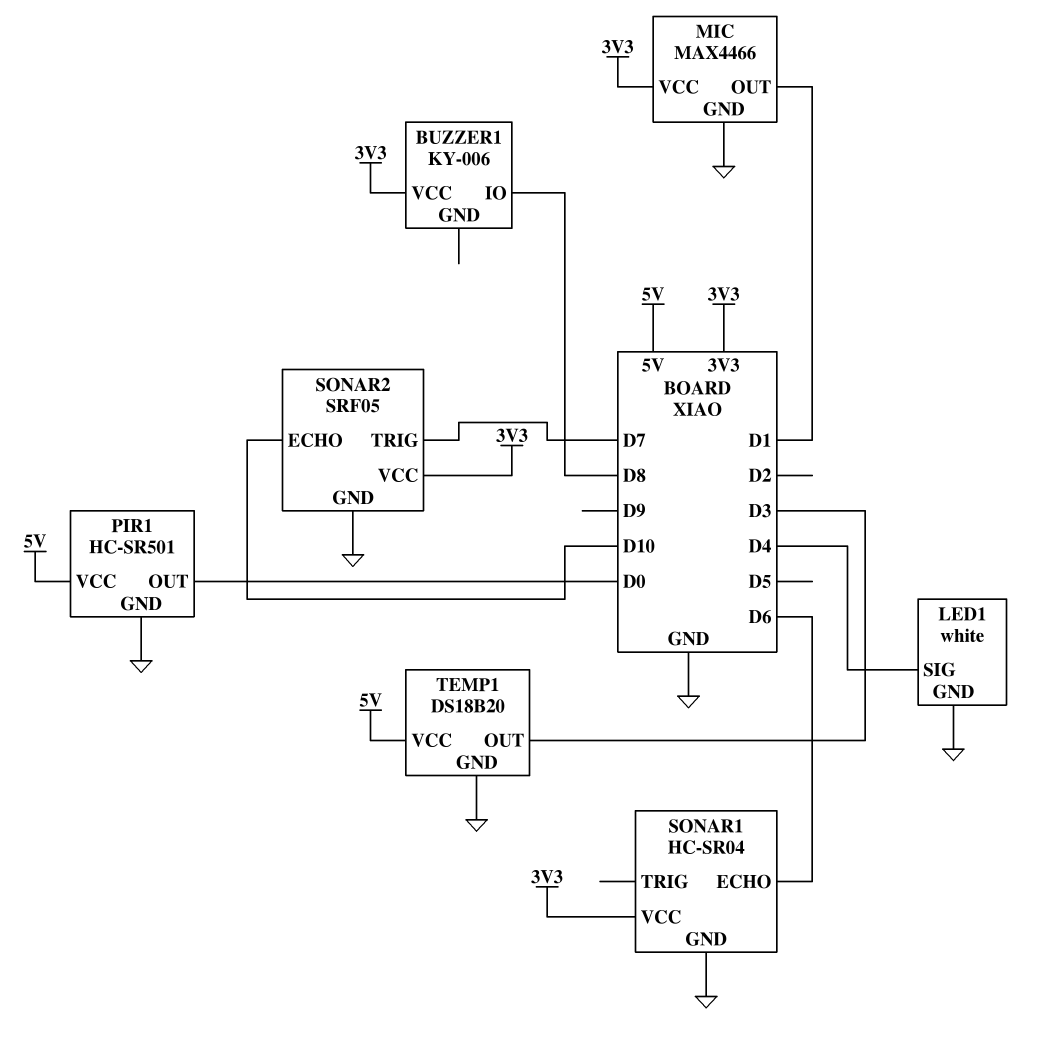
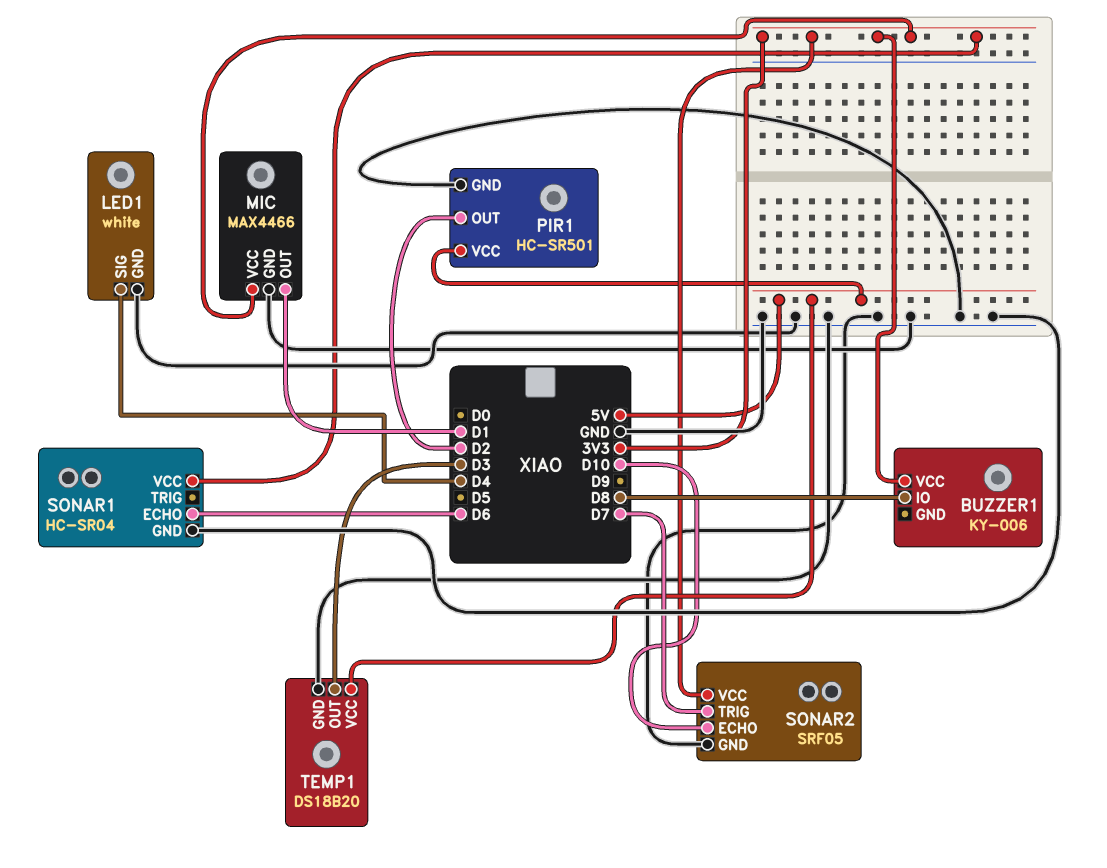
PIR1 pin OUT: D0 -> D2

